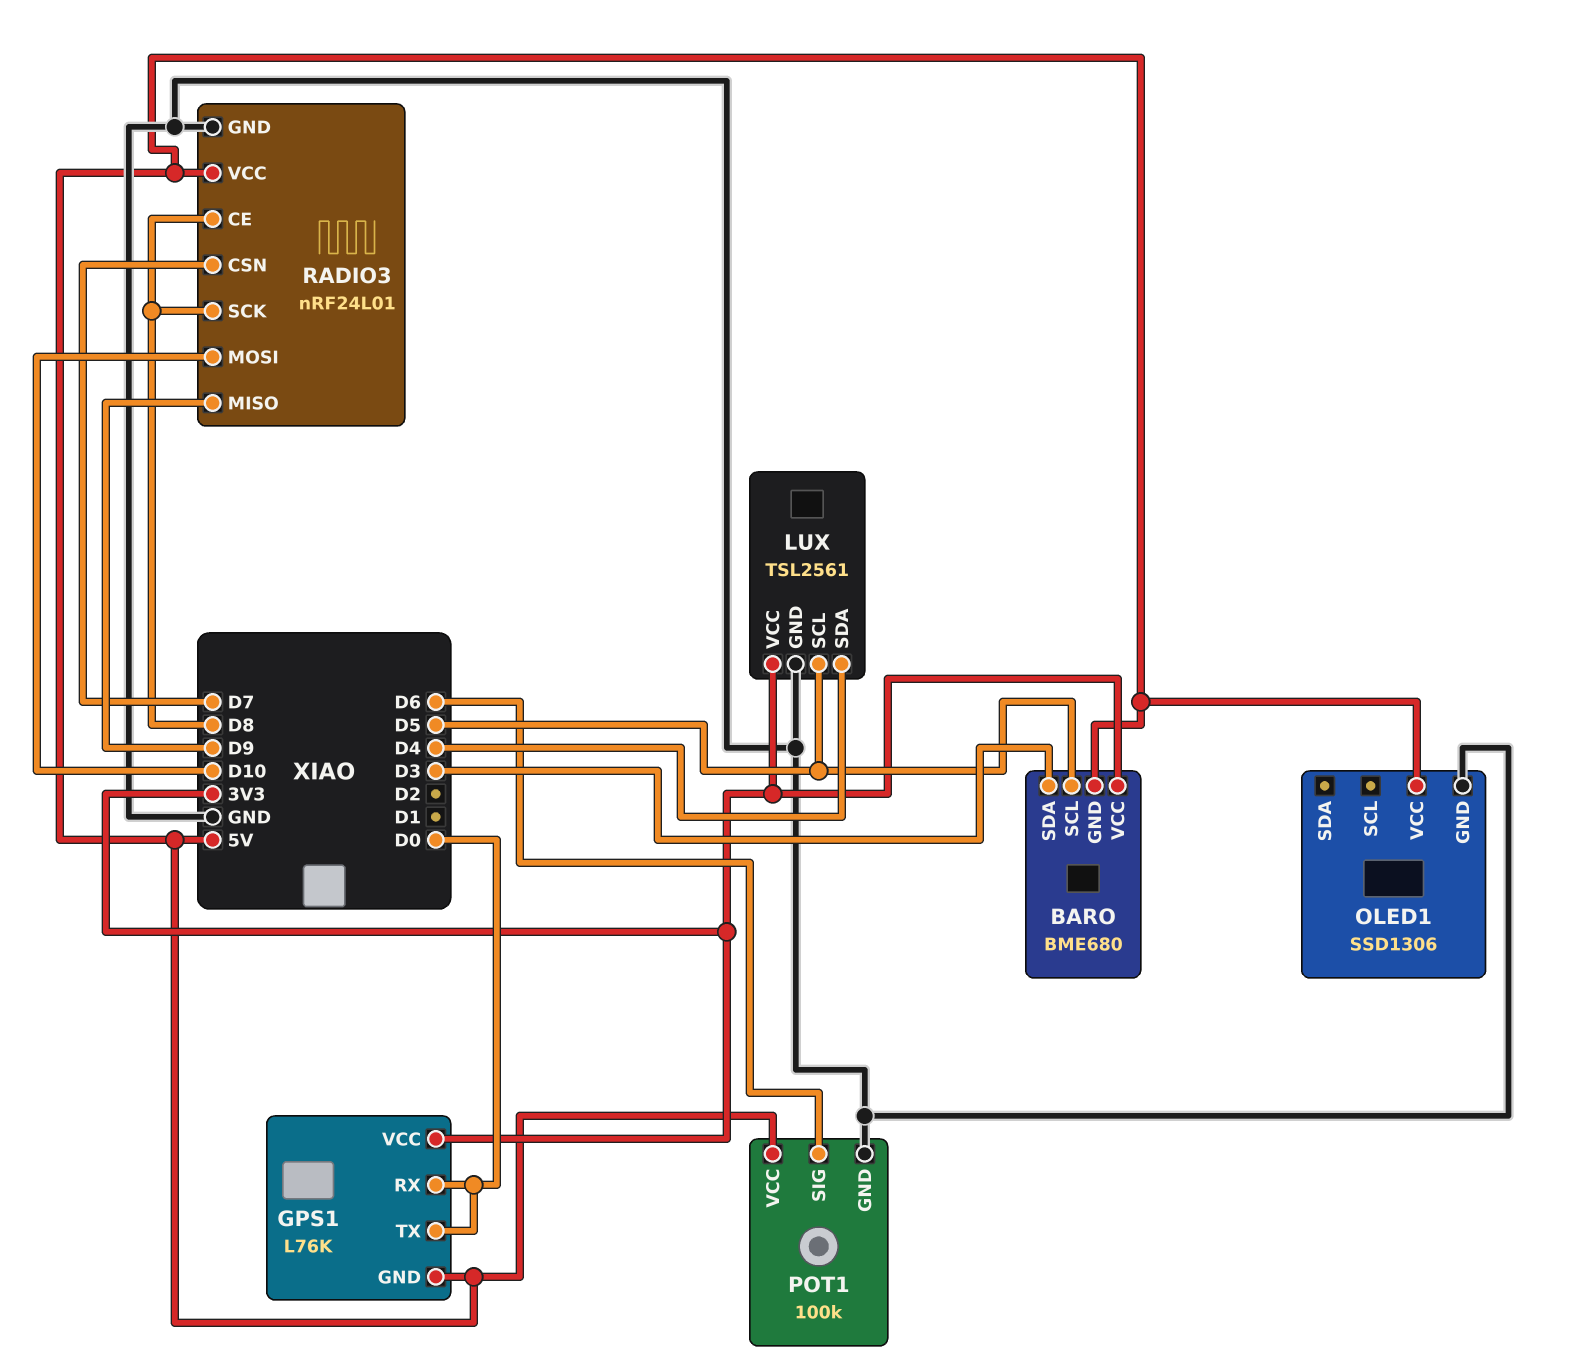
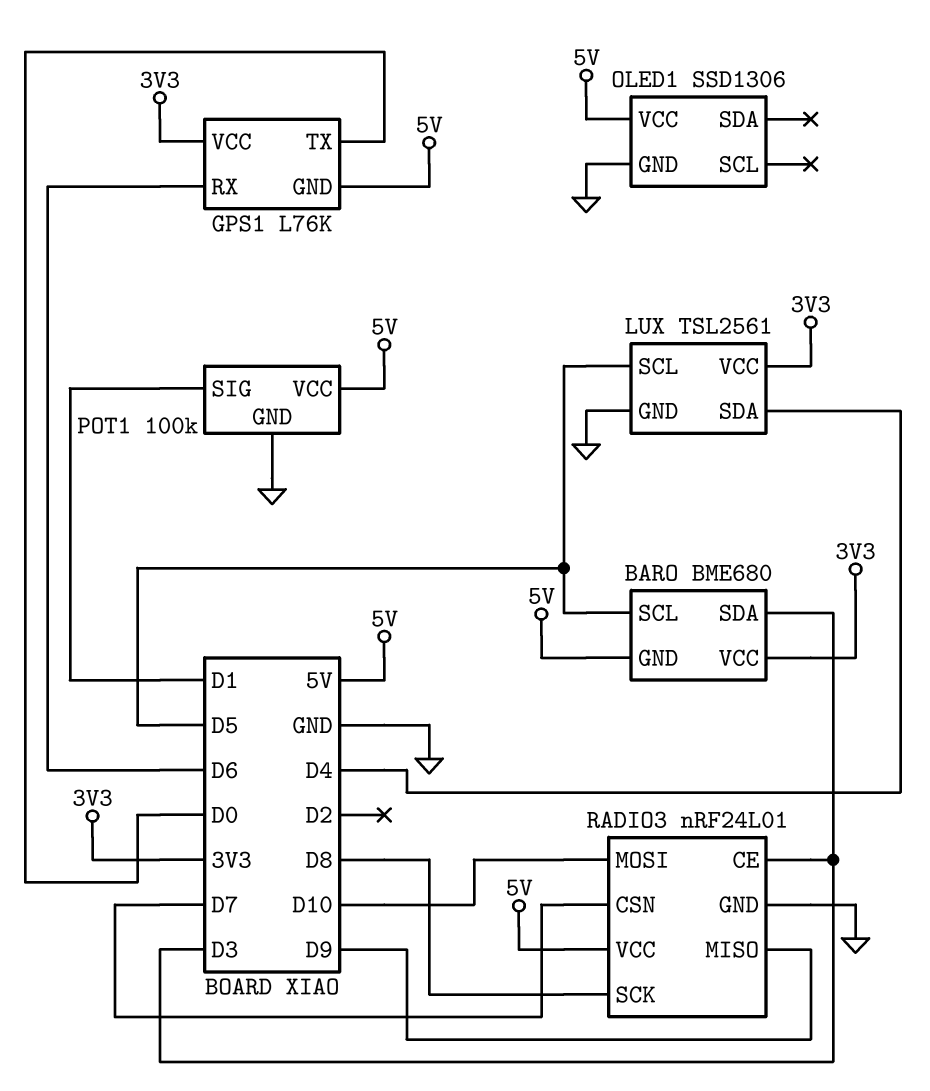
GPS1 pin RX: D0 -> D6
POT1 pin SIG: D6 -> D1
RADIO3 pin CE: D8 -> D3

